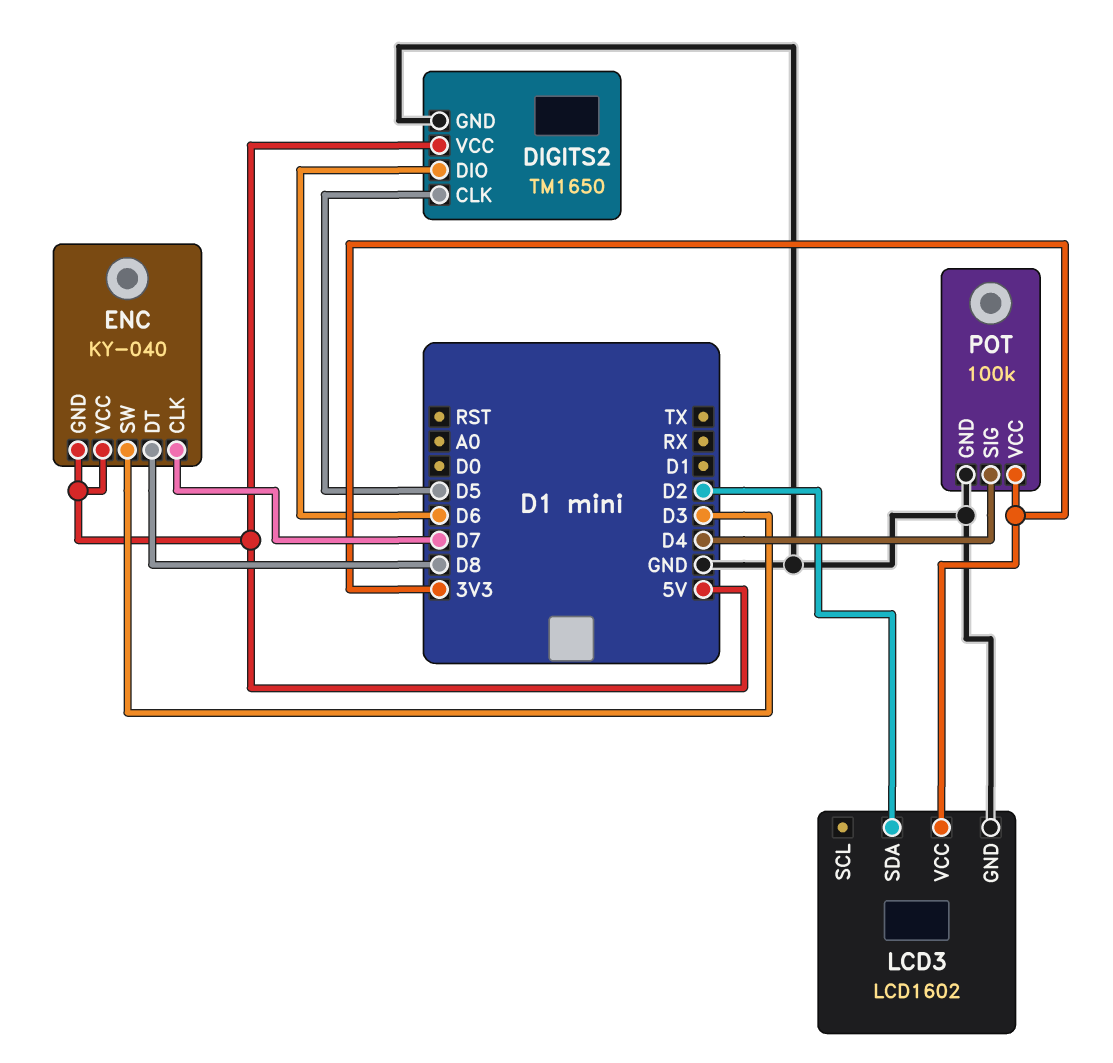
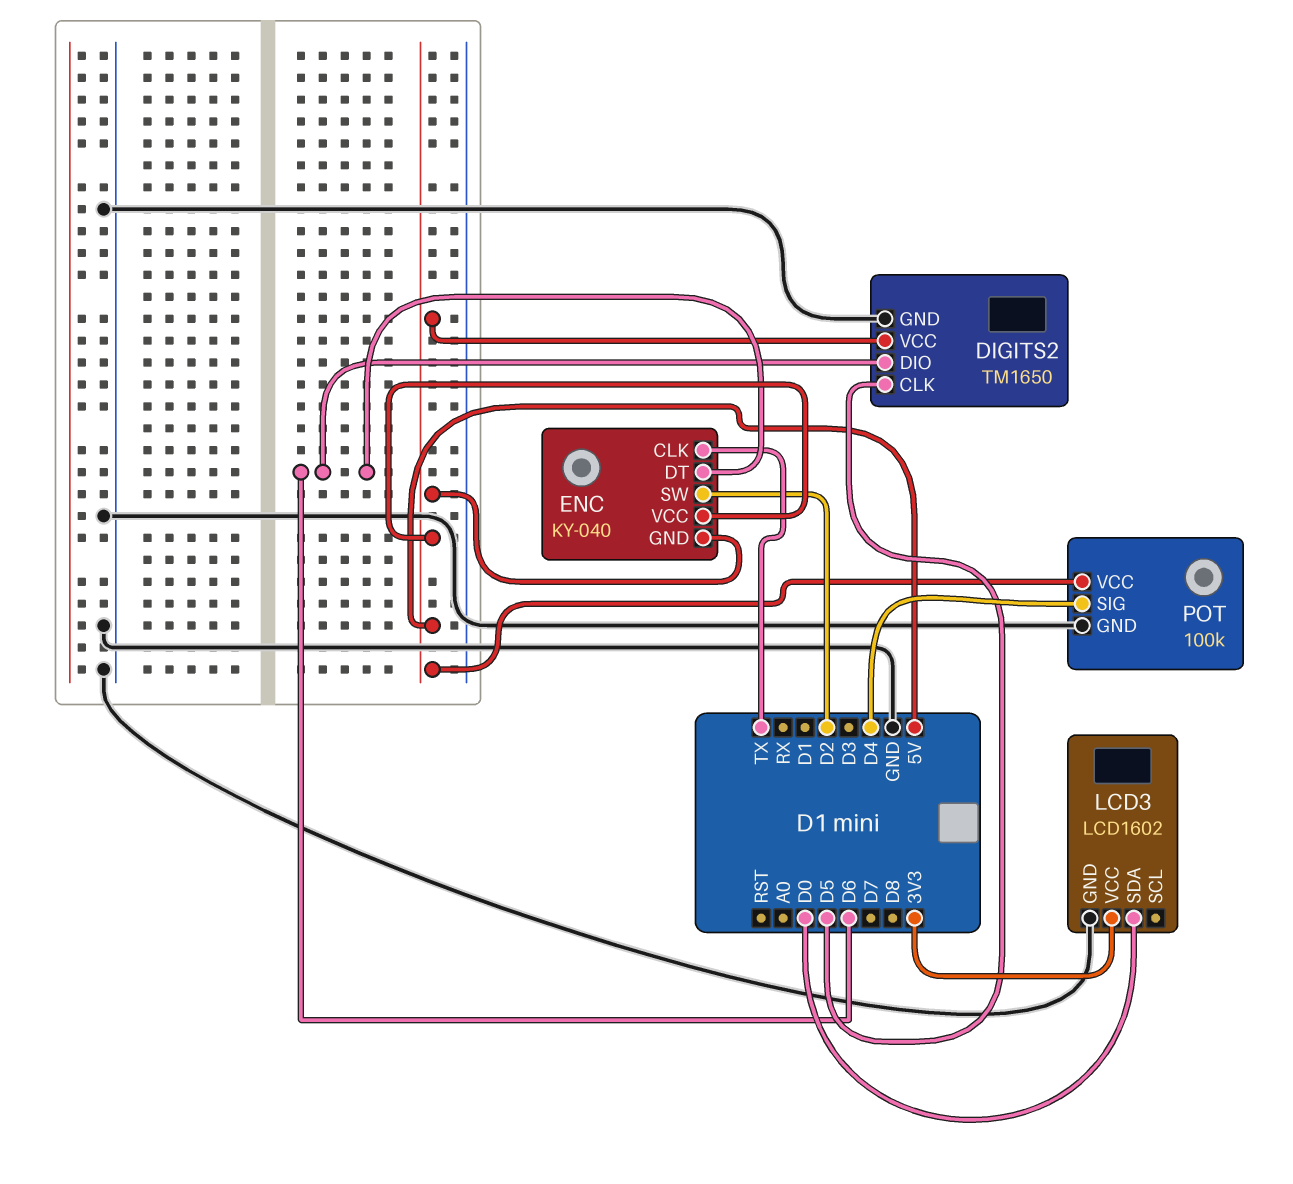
ENC pin CLK: D7 -> TX
ENC pin DT: D8 -> D6
ENC pin SW: D3 -> D2
LCD3 pin SDA: D2 -> D0
POT pin VCC: 3V3 -> 5V

